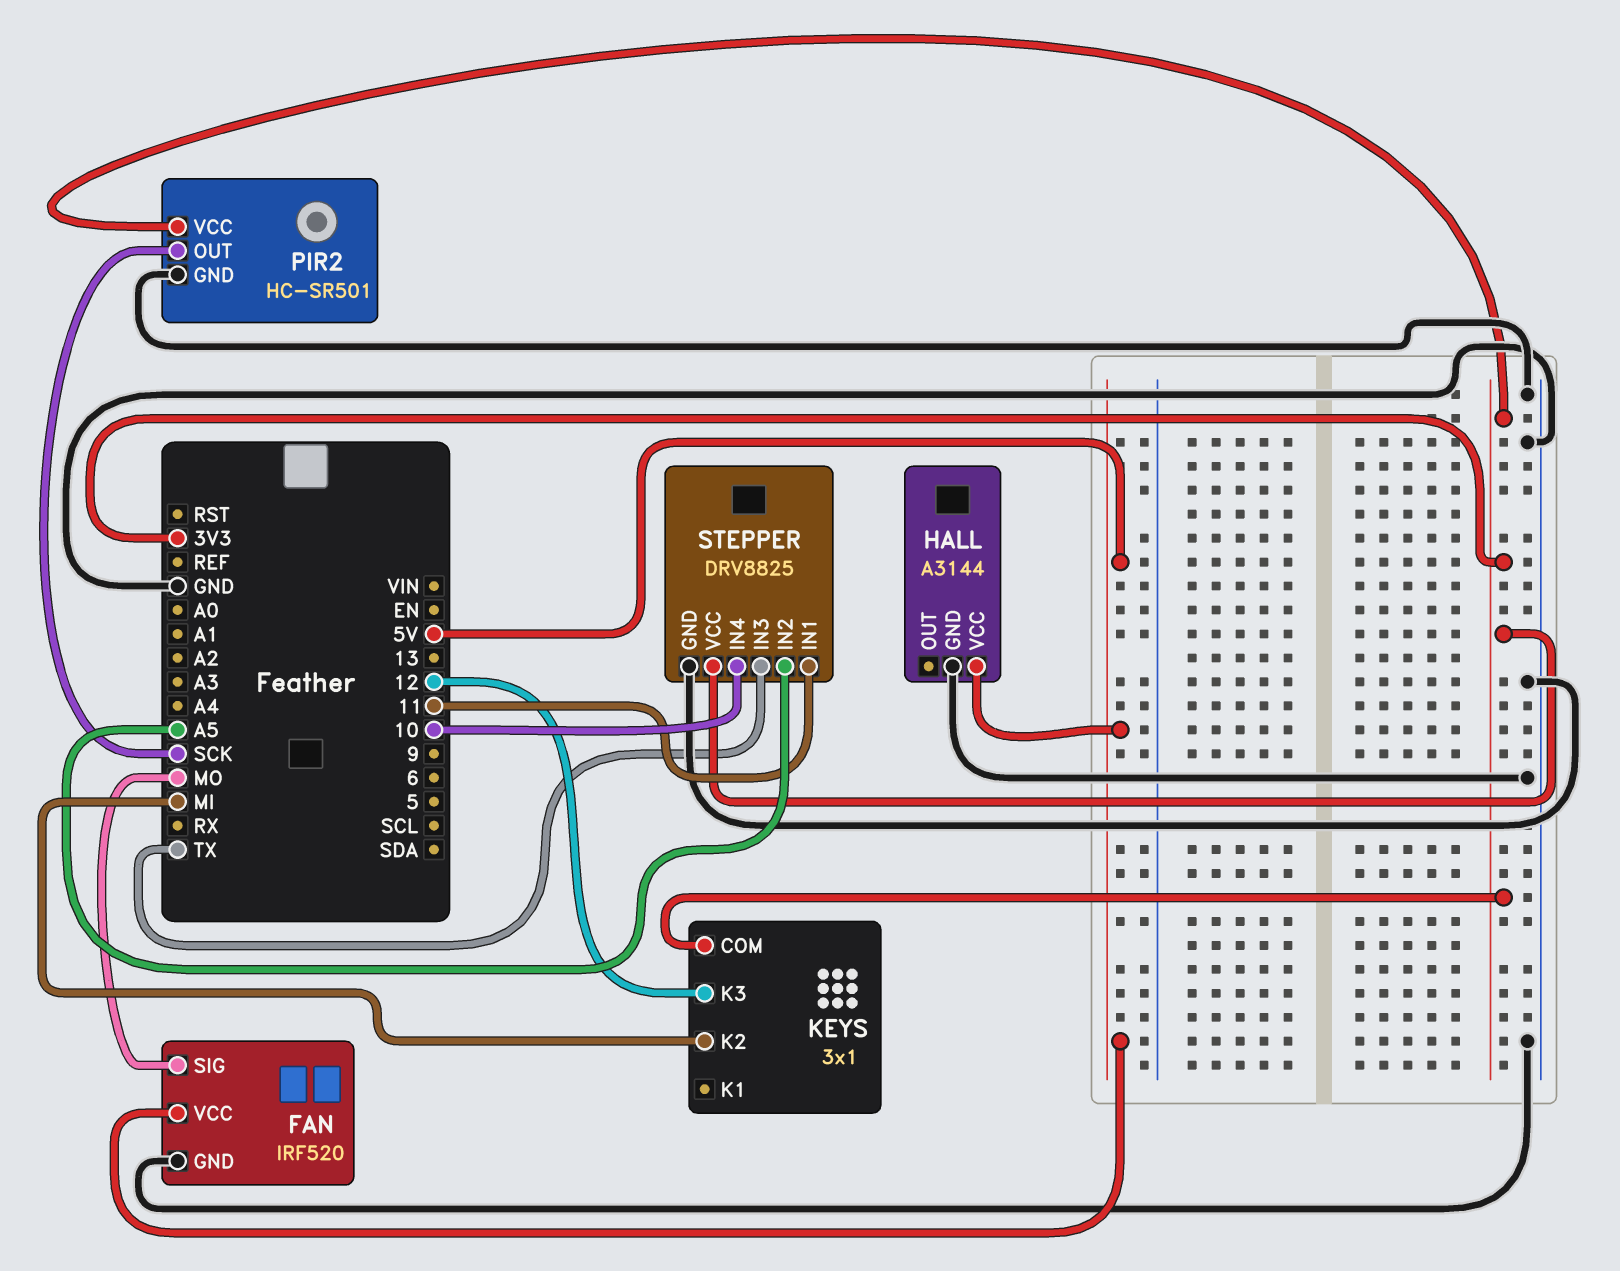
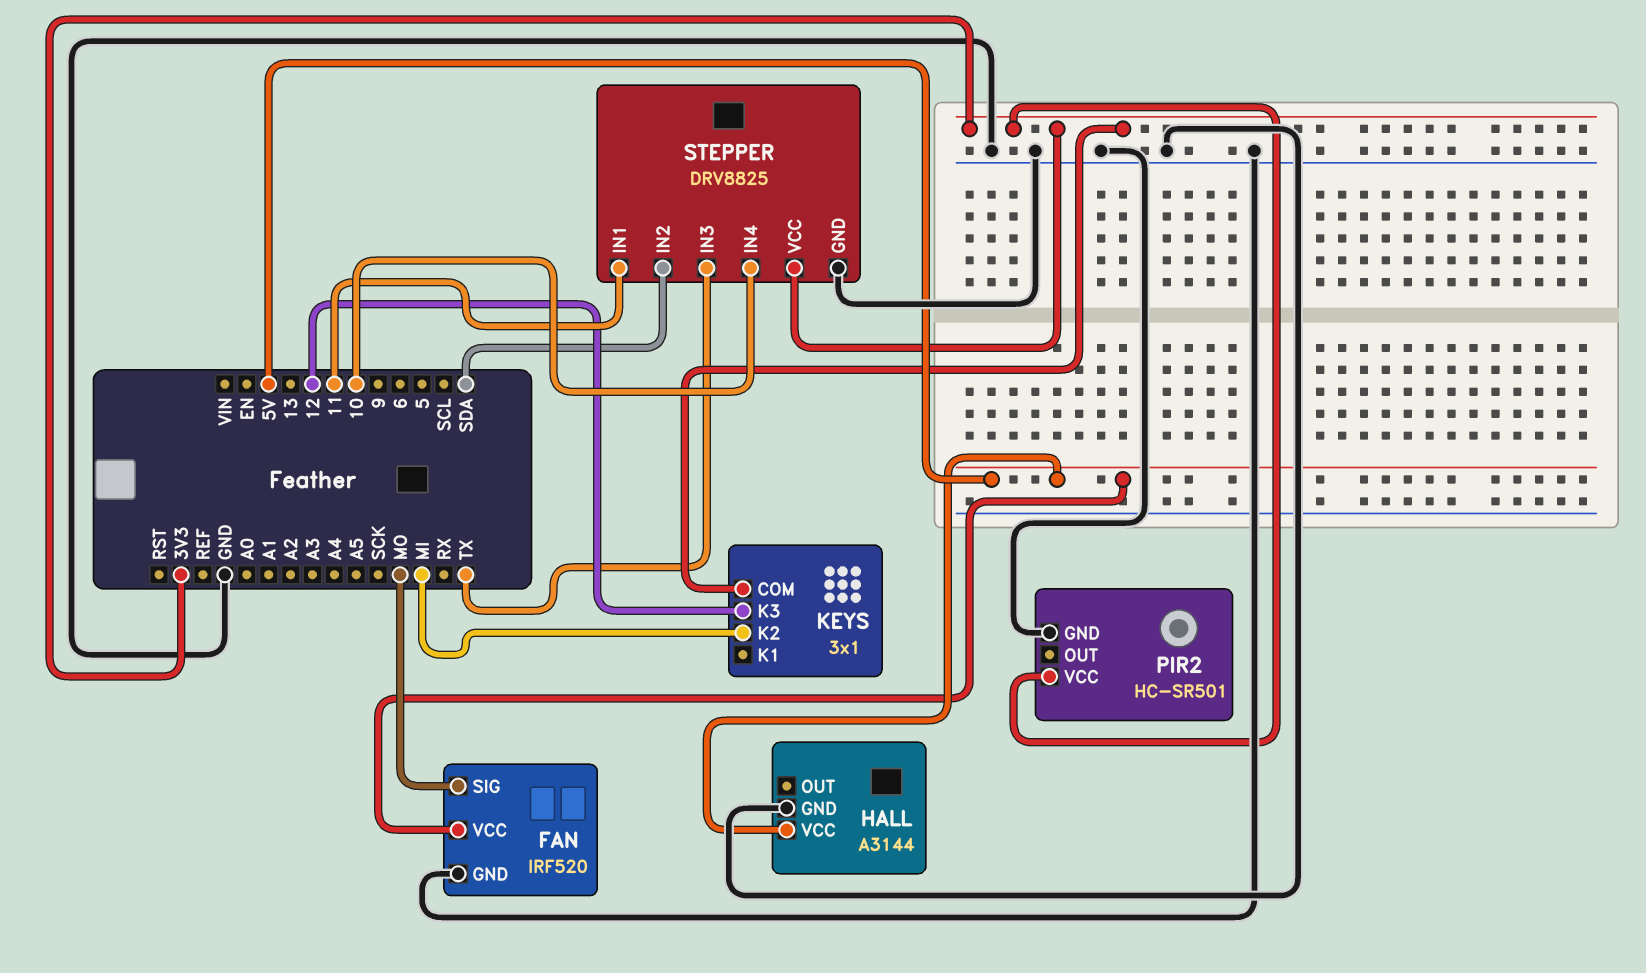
PIR2 pin OUT: SCK -> none
STEPPER pin IN2: A5 -> SDA

